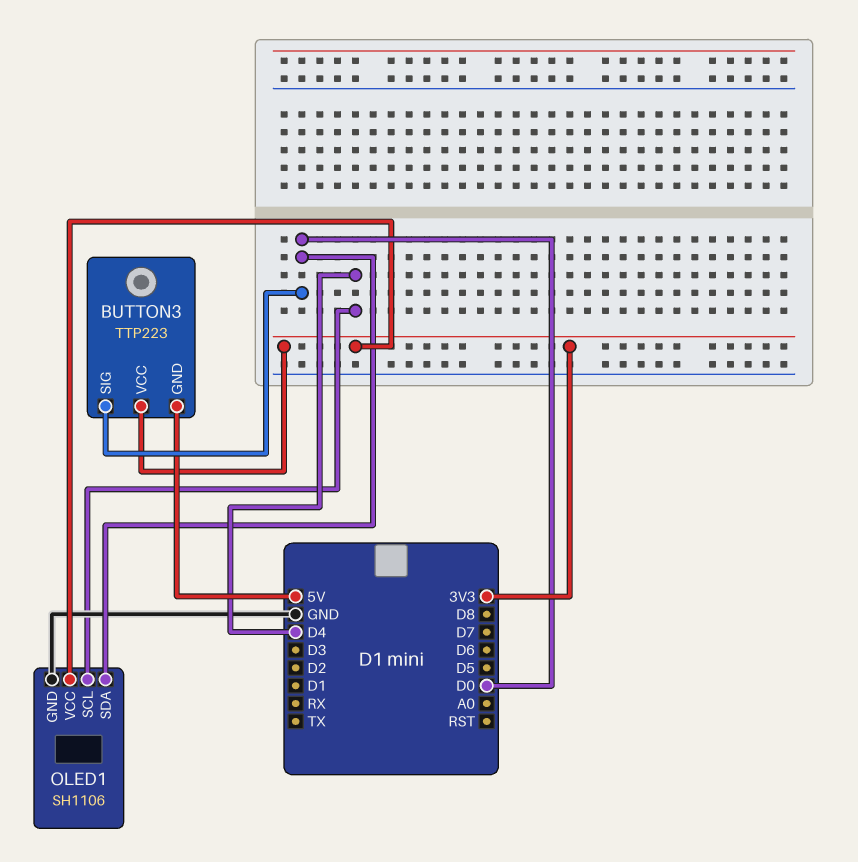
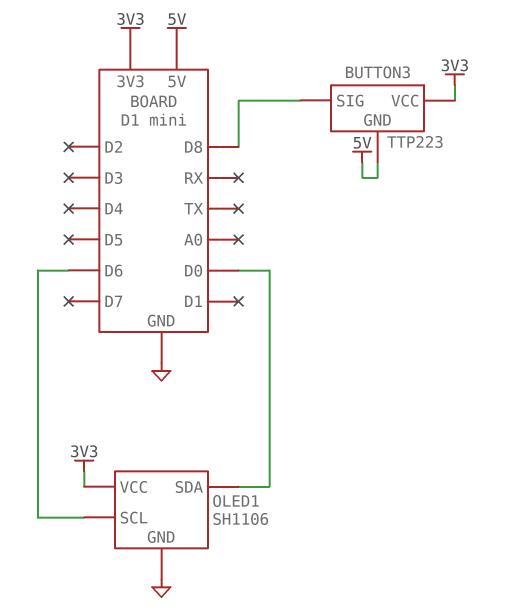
BUTTON3 pin SIG: D0 -> D8
OLED1 pin SCL: D4 -> D6

